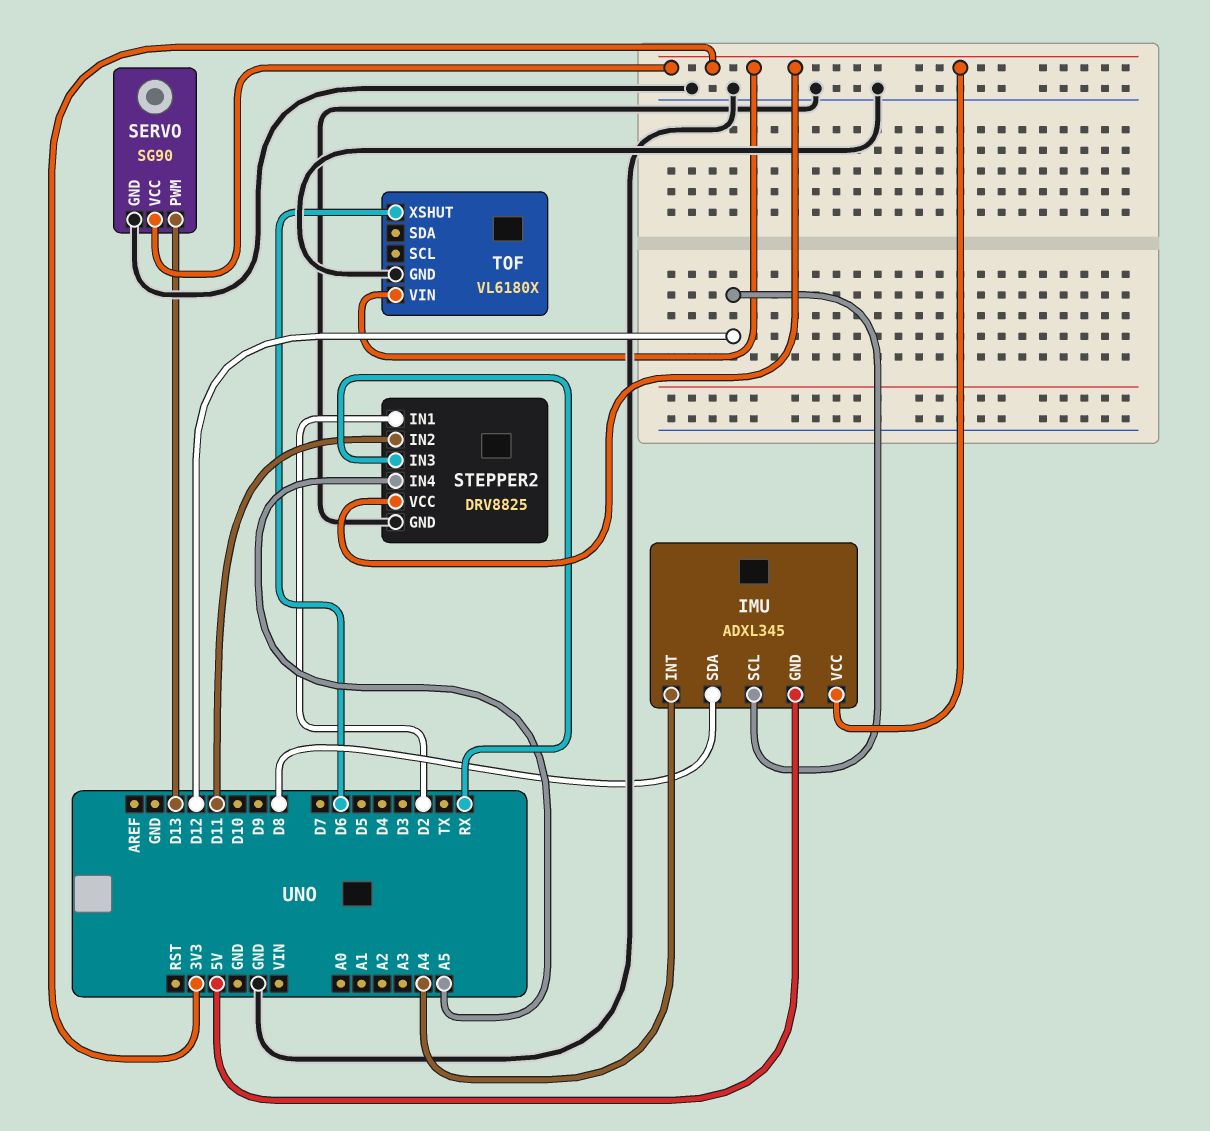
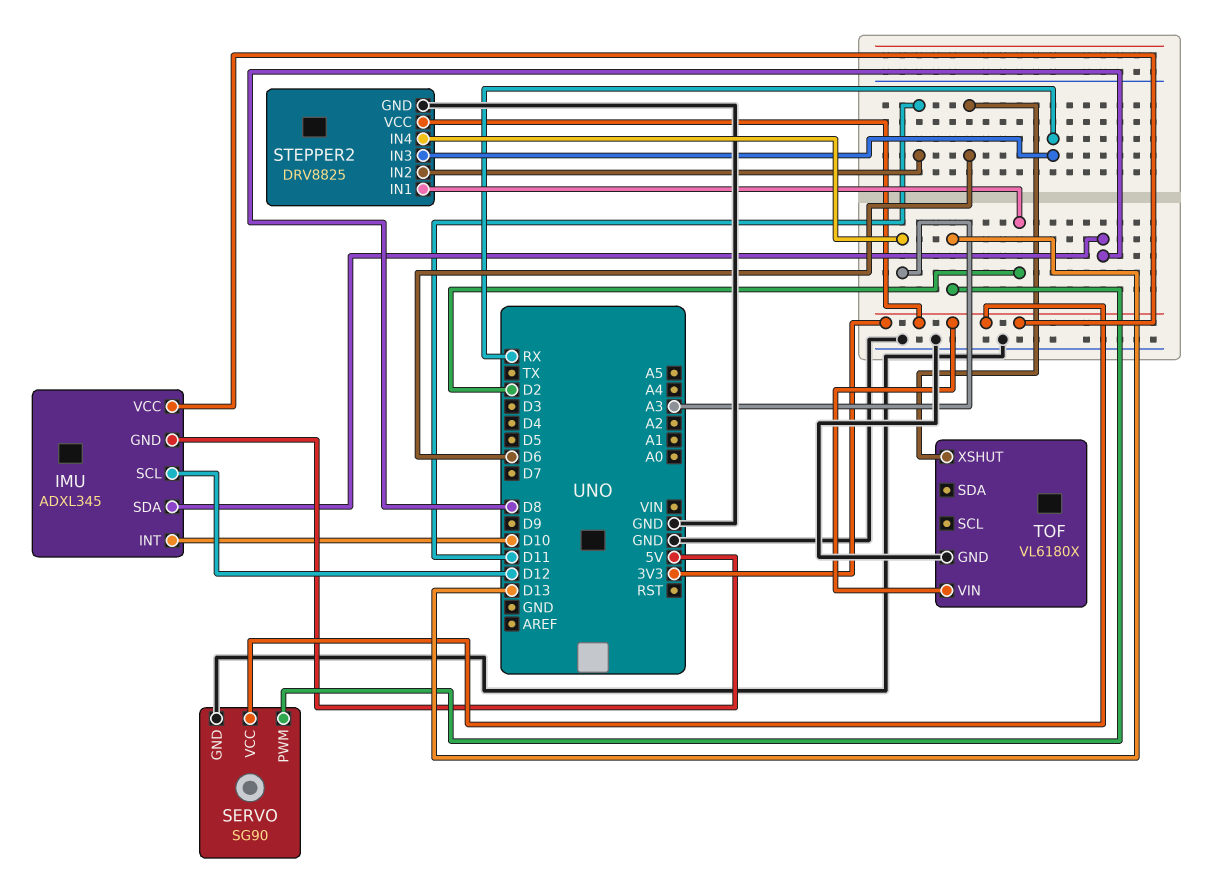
IMU pin INT: A4 -> D10
STEPPER2 pin IN4: A5 -> A3

